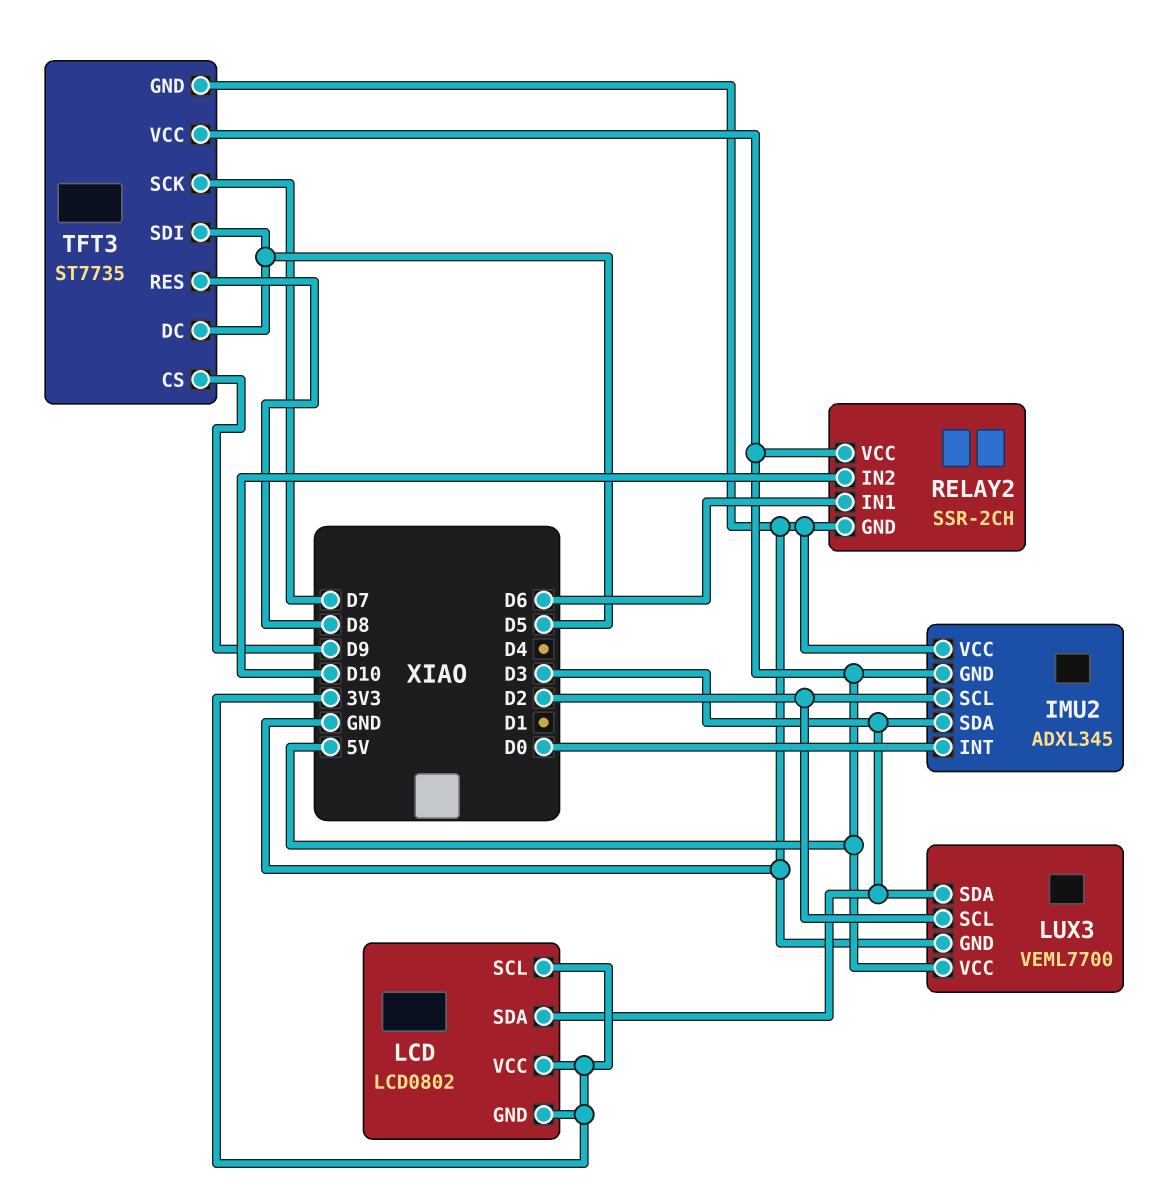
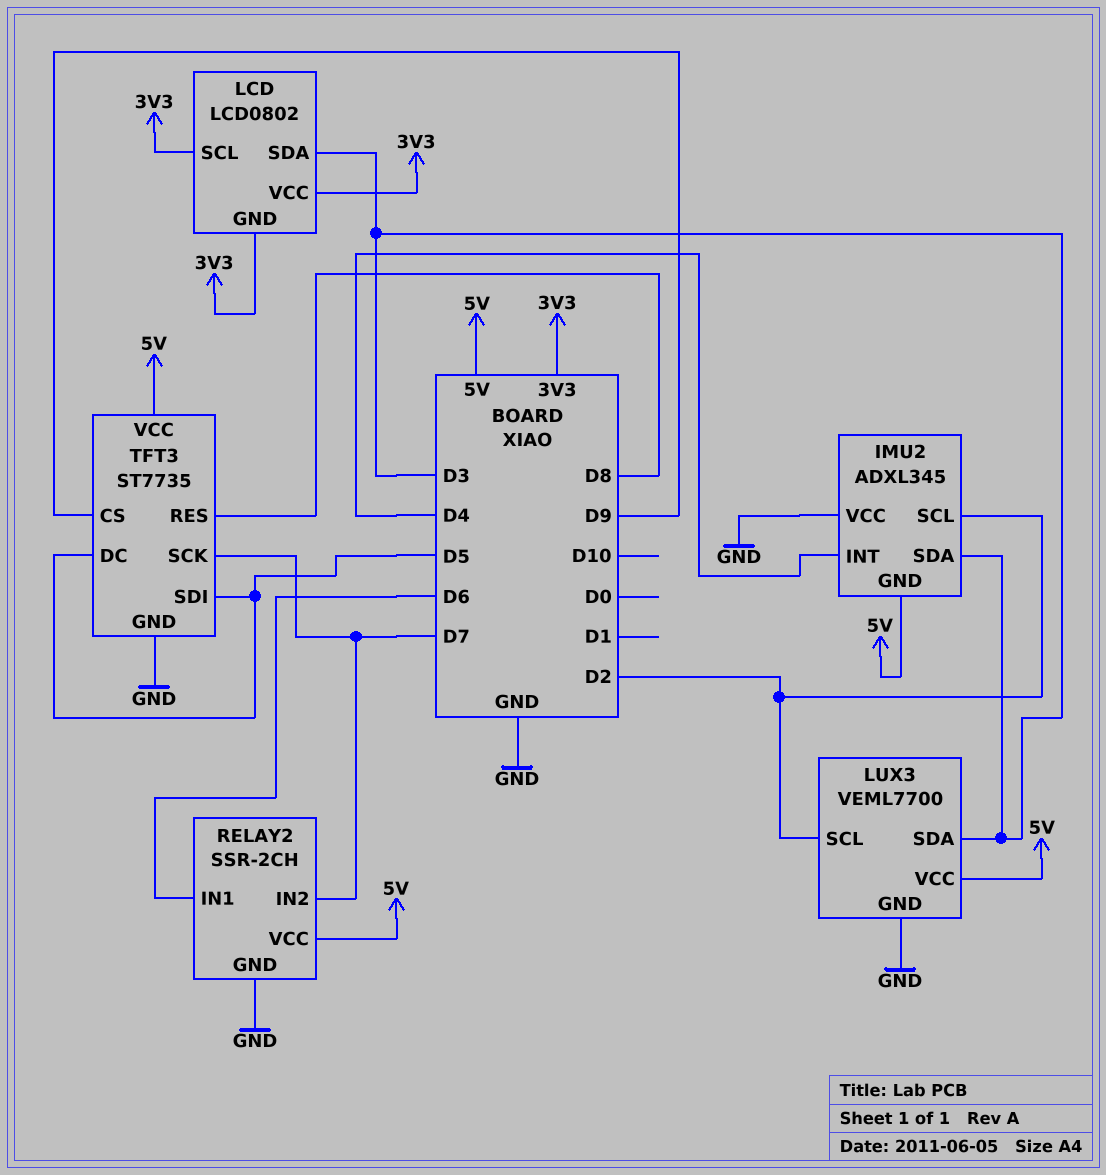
IMU2 pin INT: D0 -> D4
RELAY2 pin IN2: D10 -> D7

